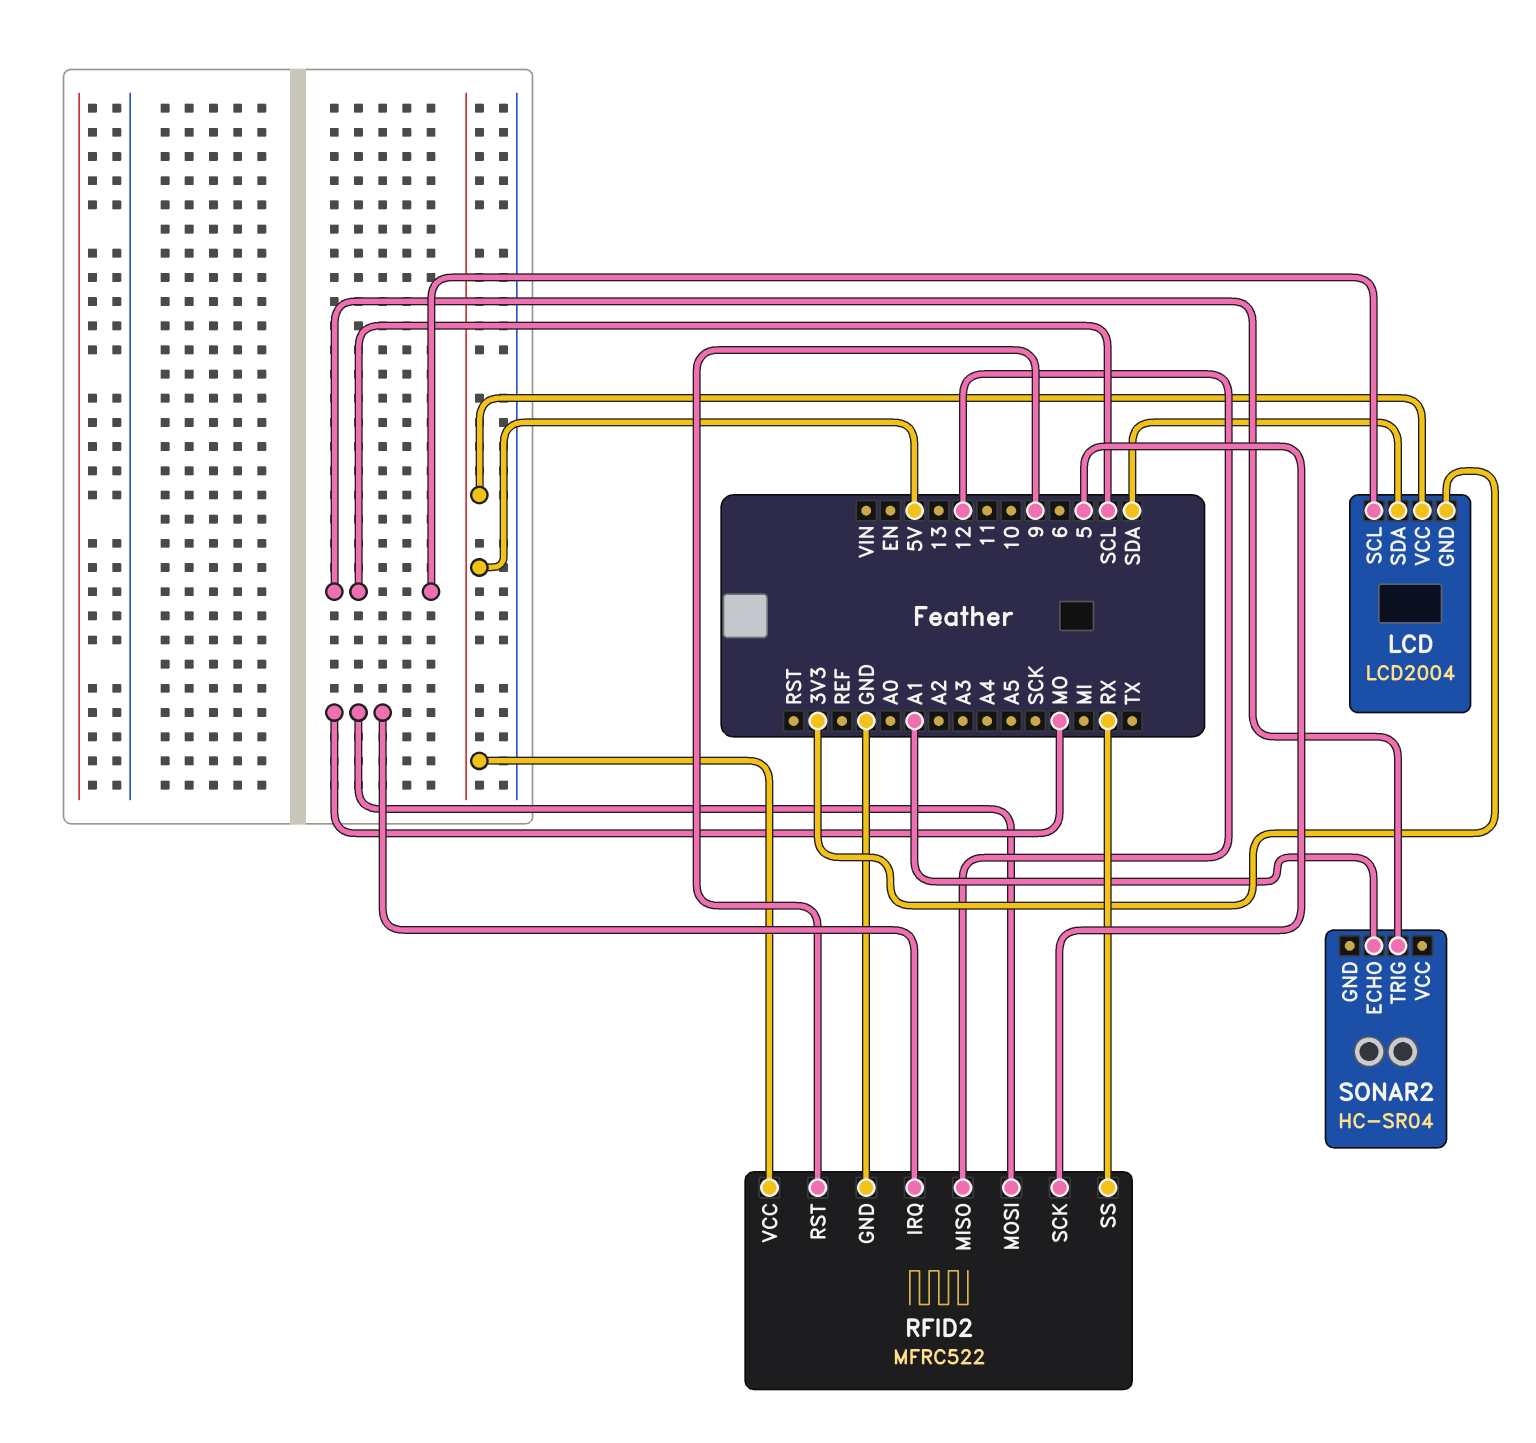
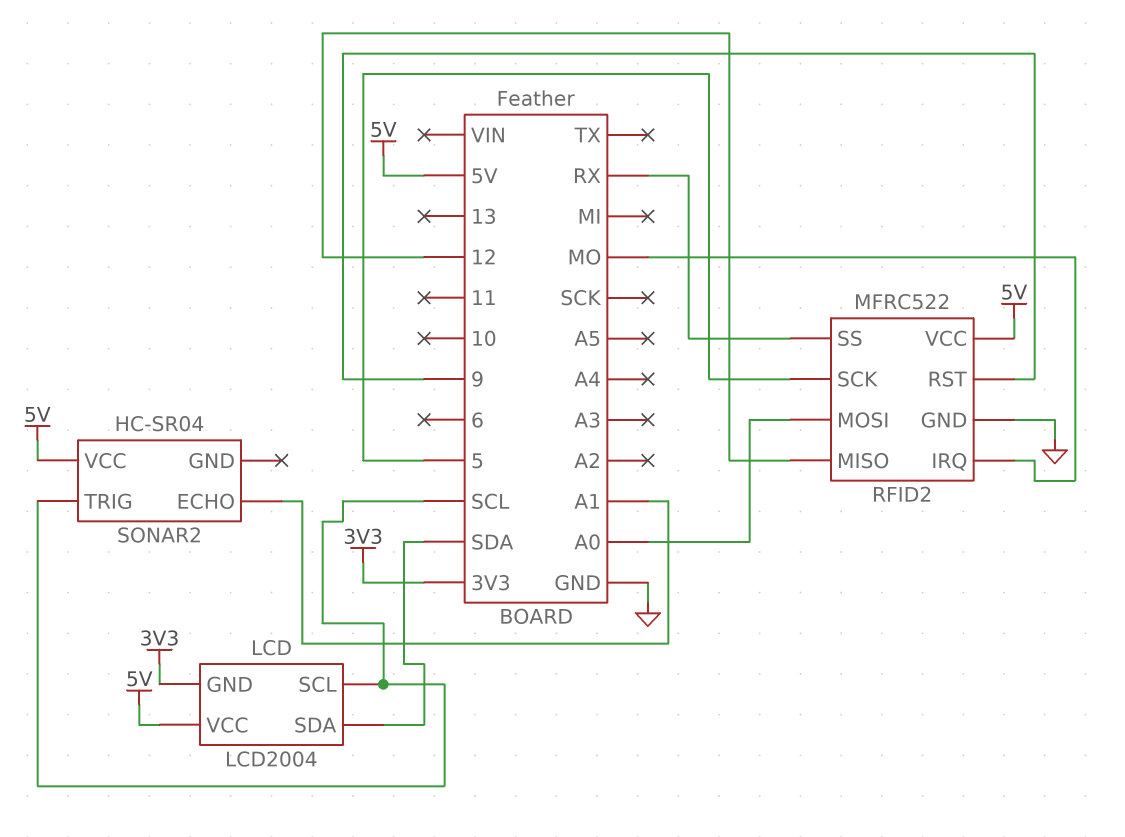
RFID2 pin MOSI: MO -> A0
SONAR2 pin VCC: none -> 5V

